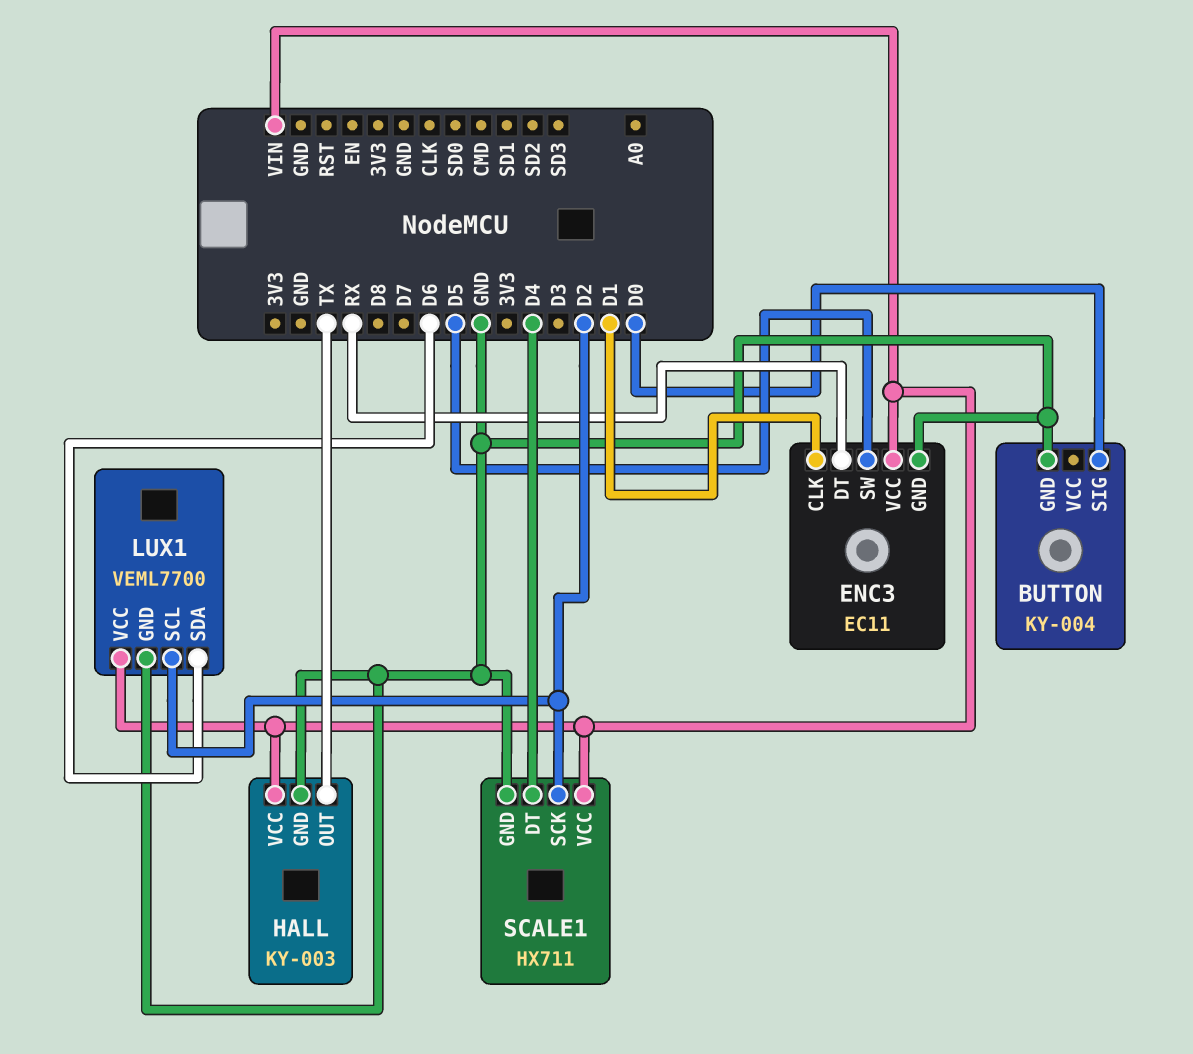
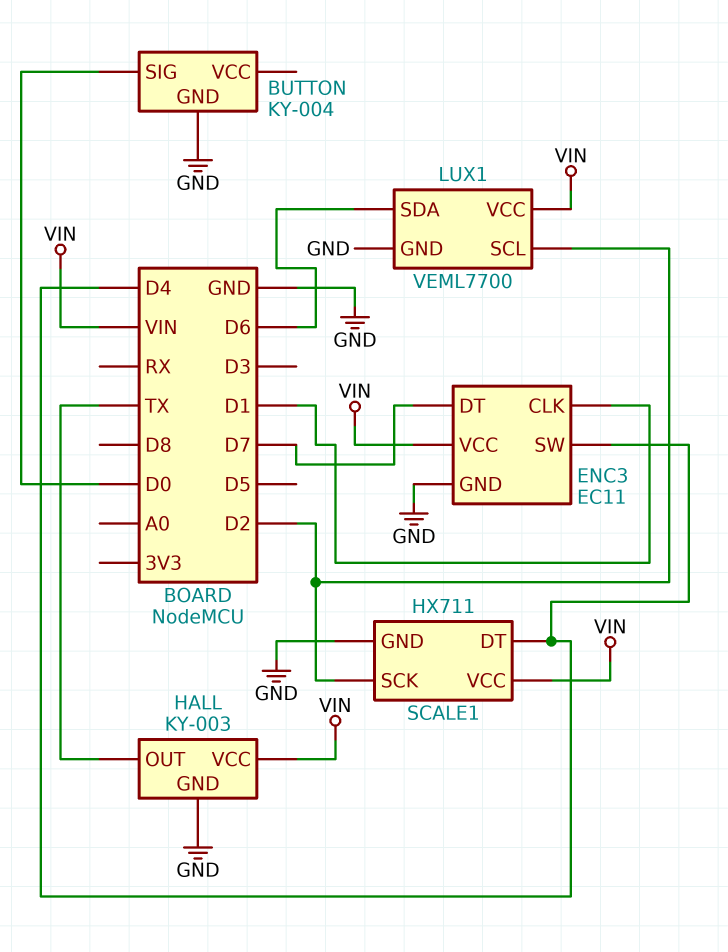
ENC3 pin DT: RX -> D7
ENC3 pin SW: D5 -> D4

